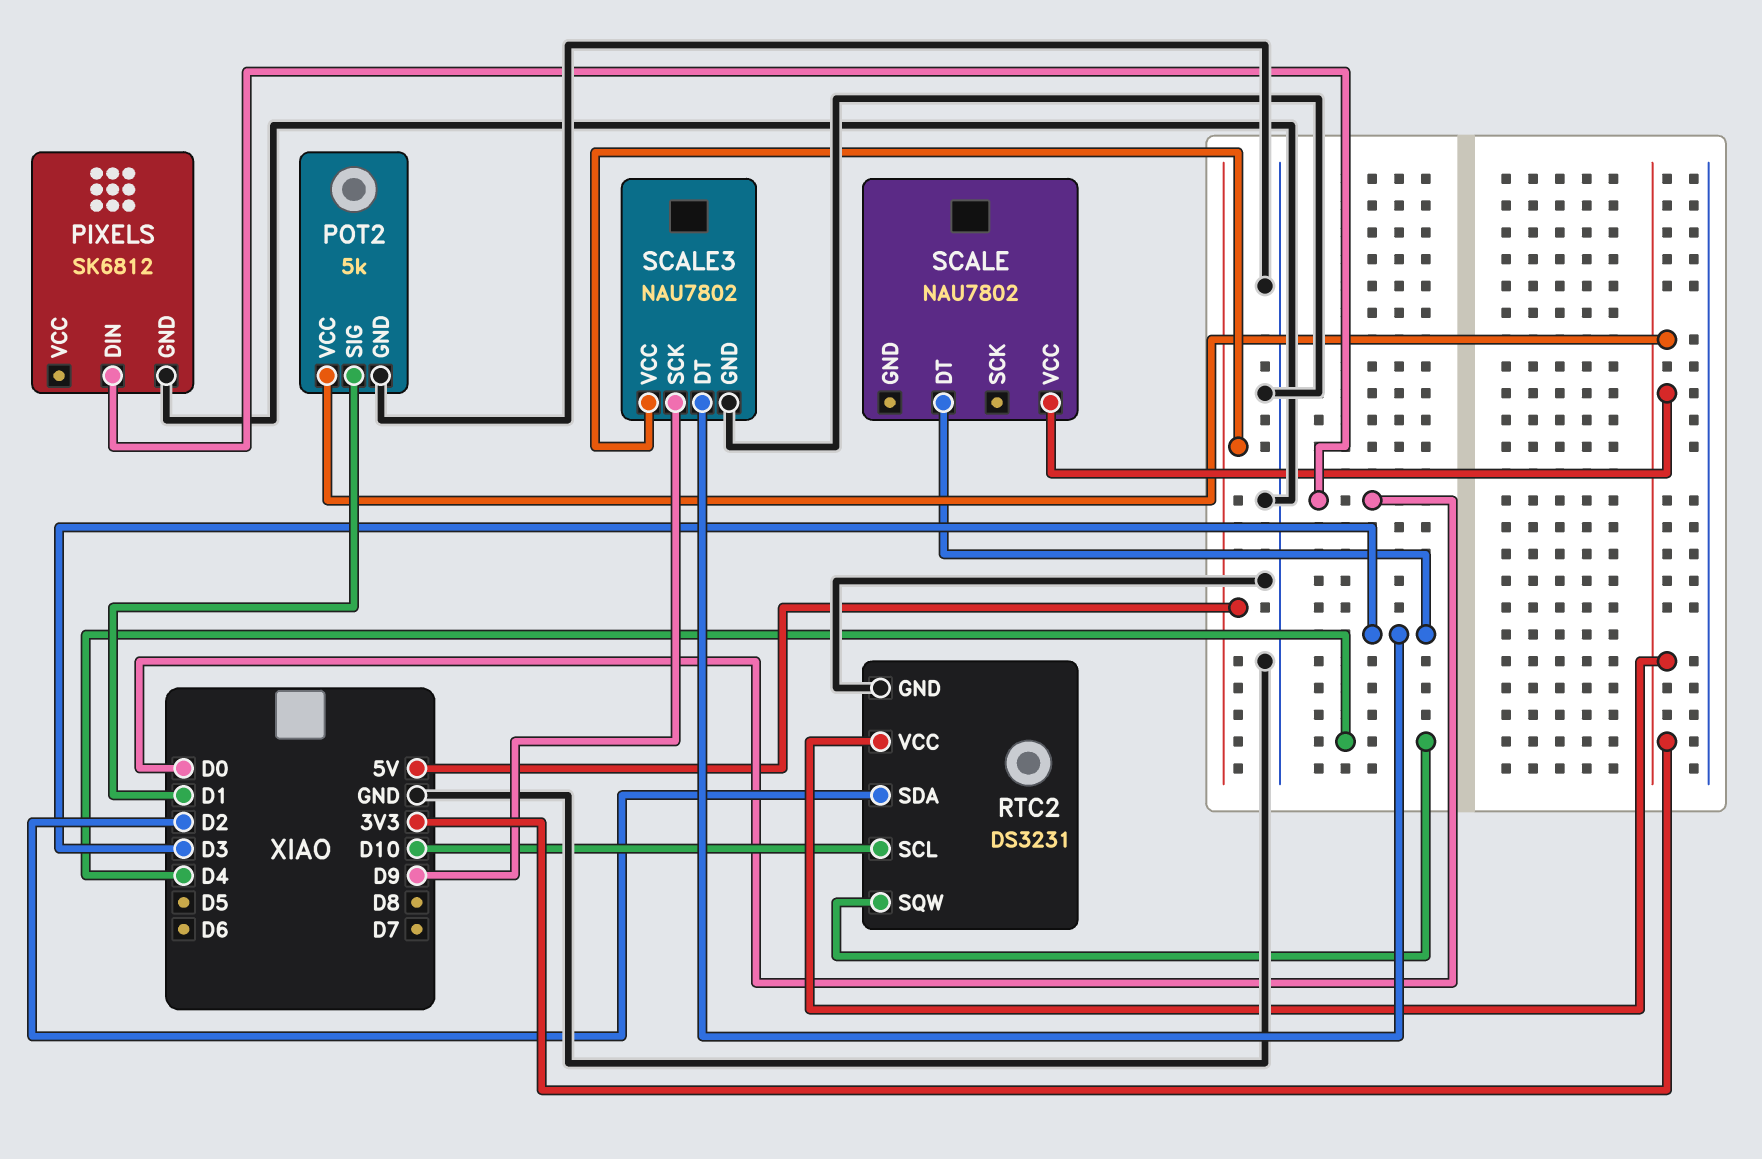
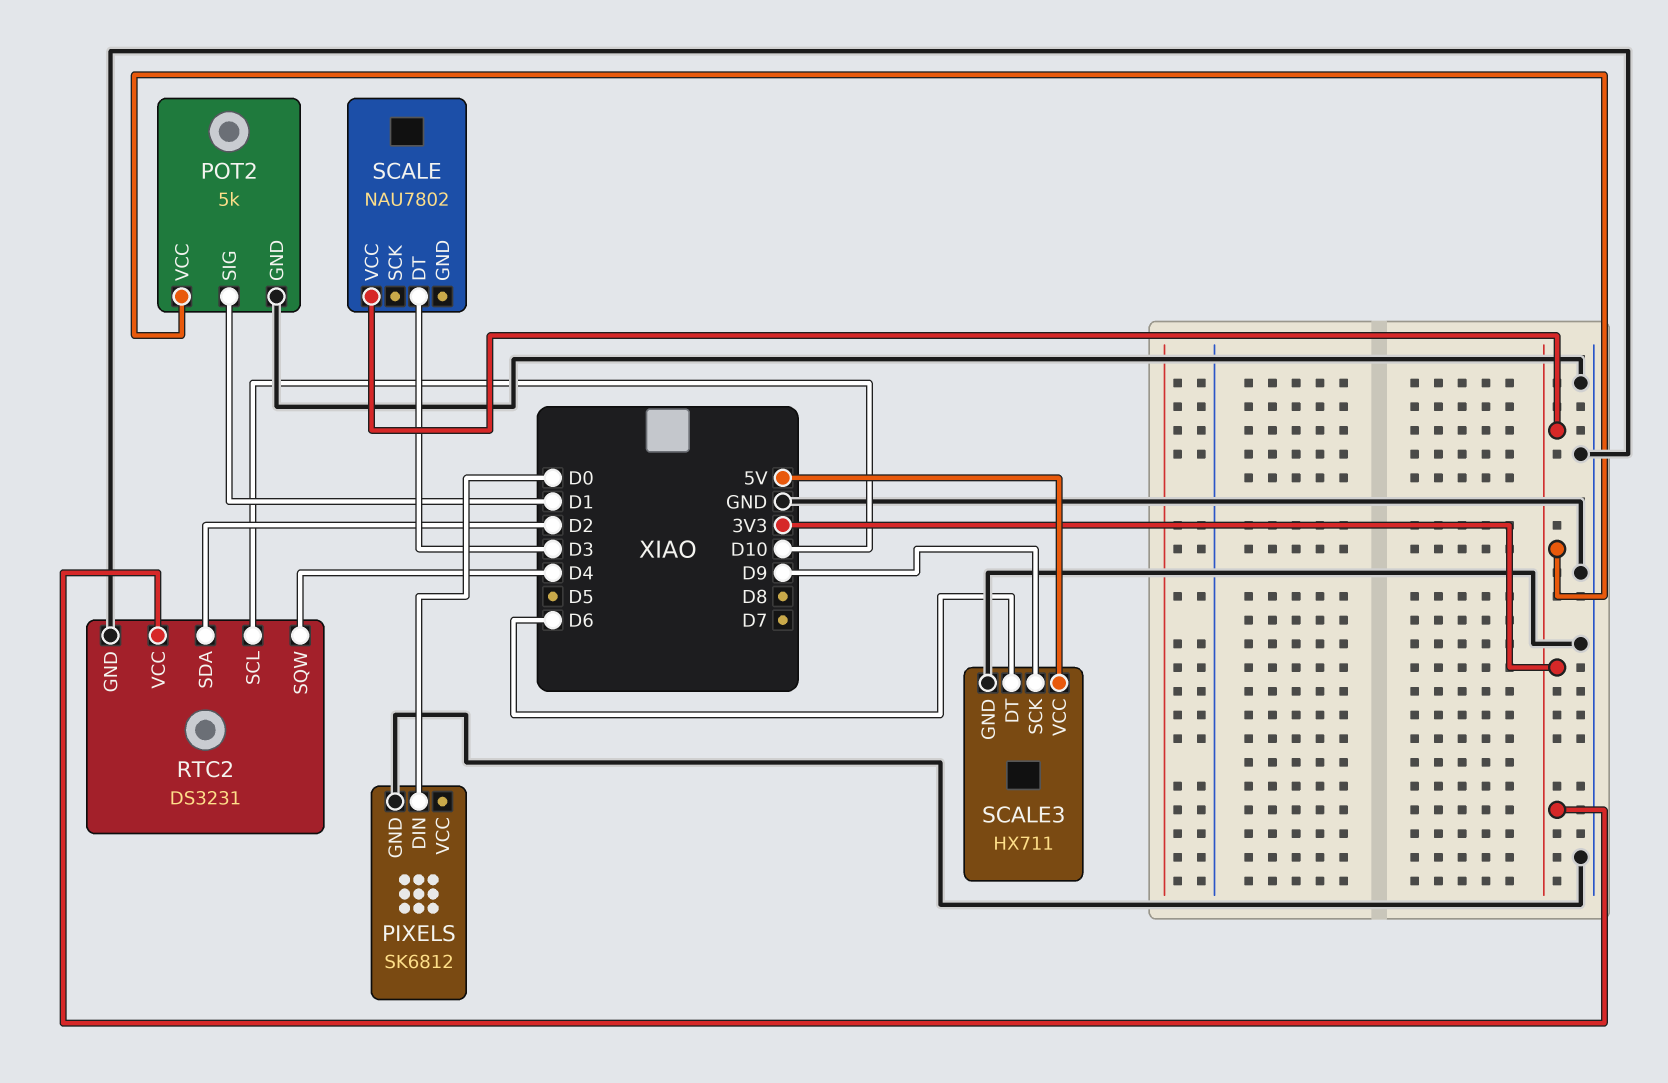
SCALE3: NAU7802 -> HX711
SCALE3 pin DT: D3 -> D6

